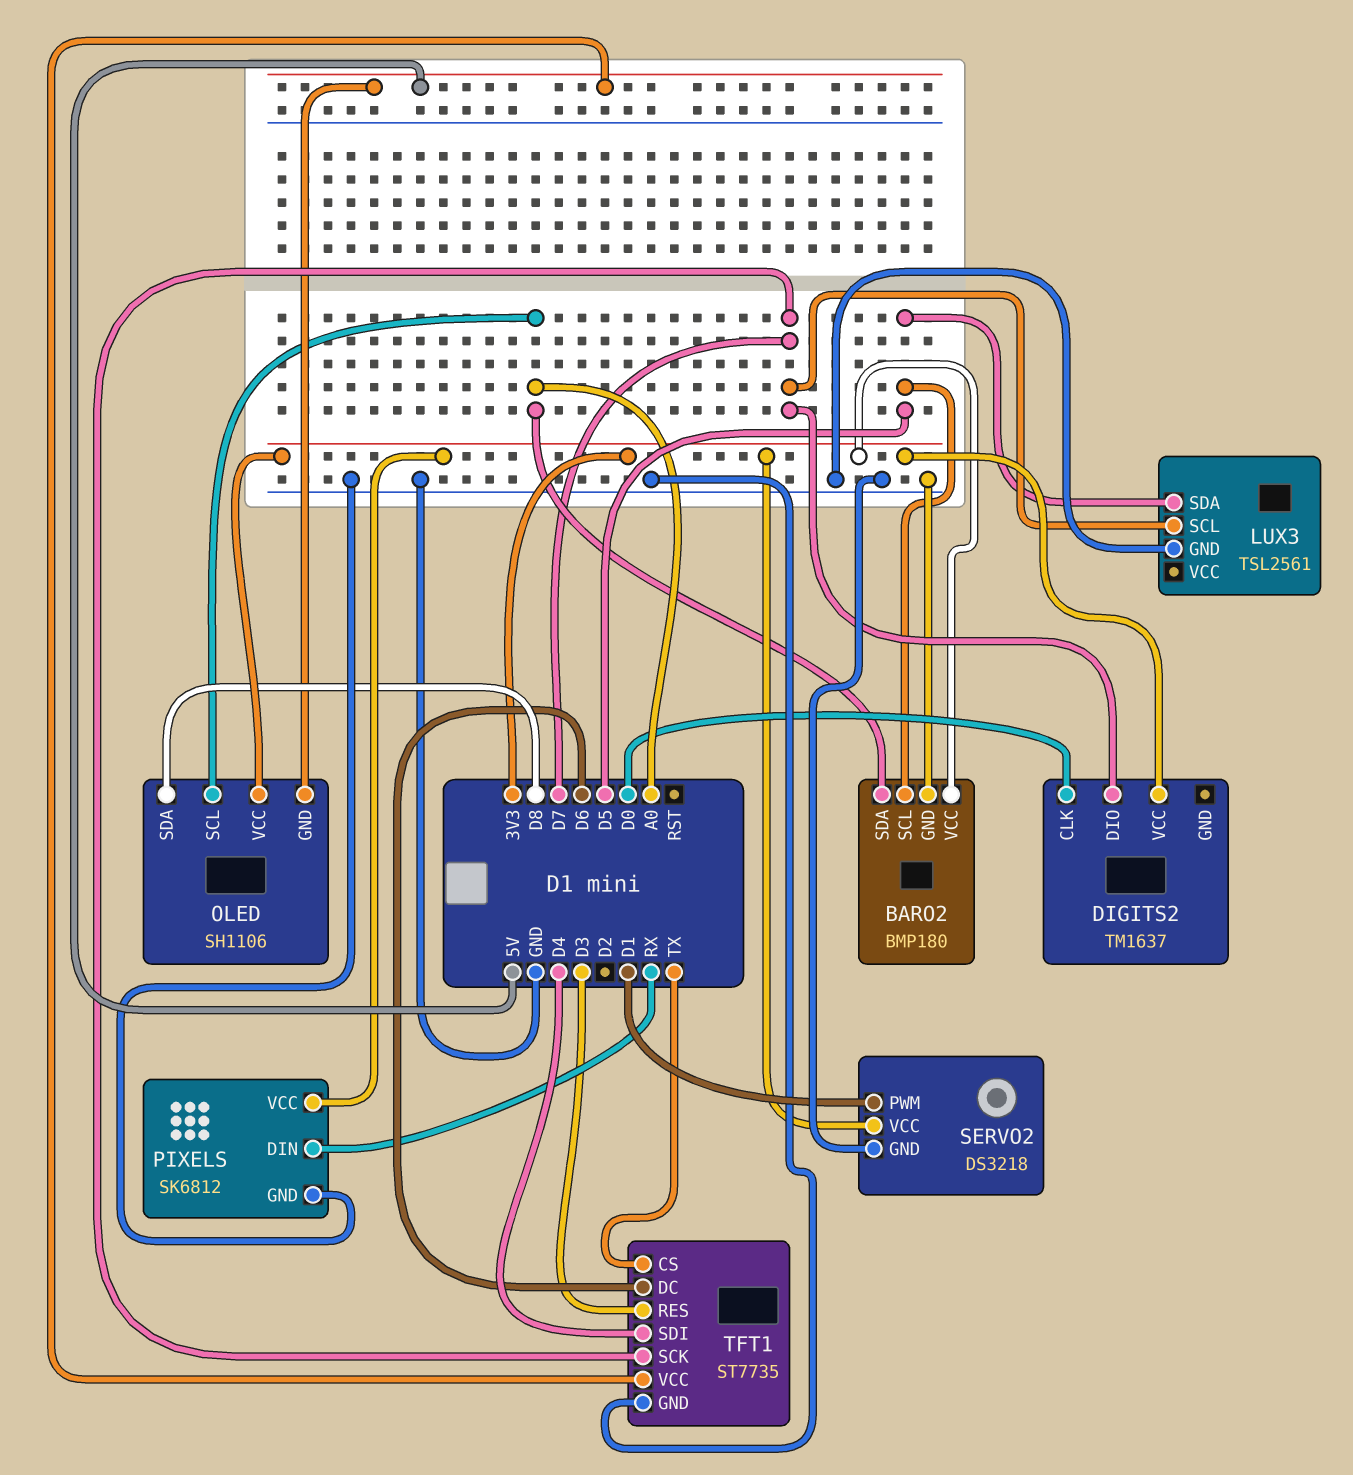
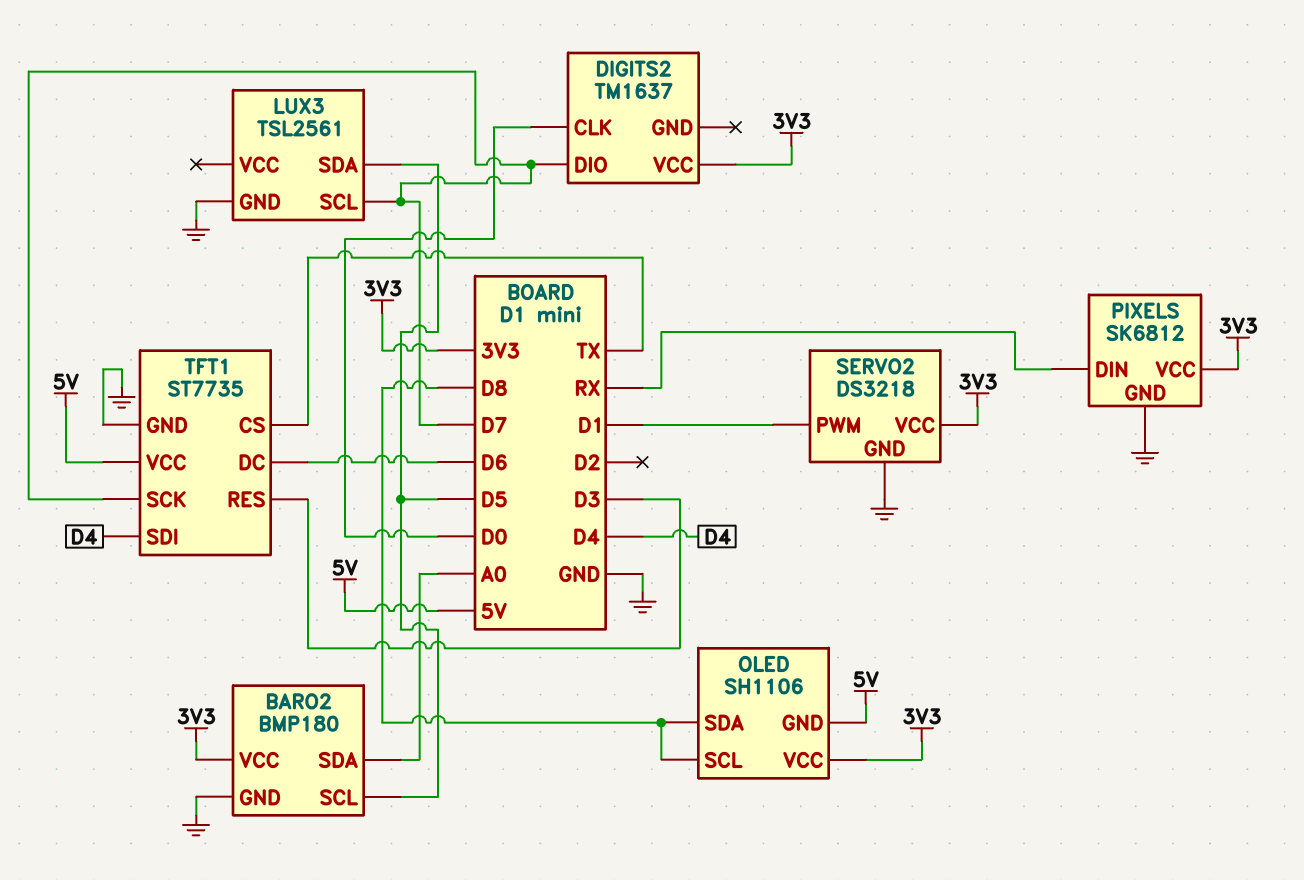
OLED pin SCL: A0 -> D8

